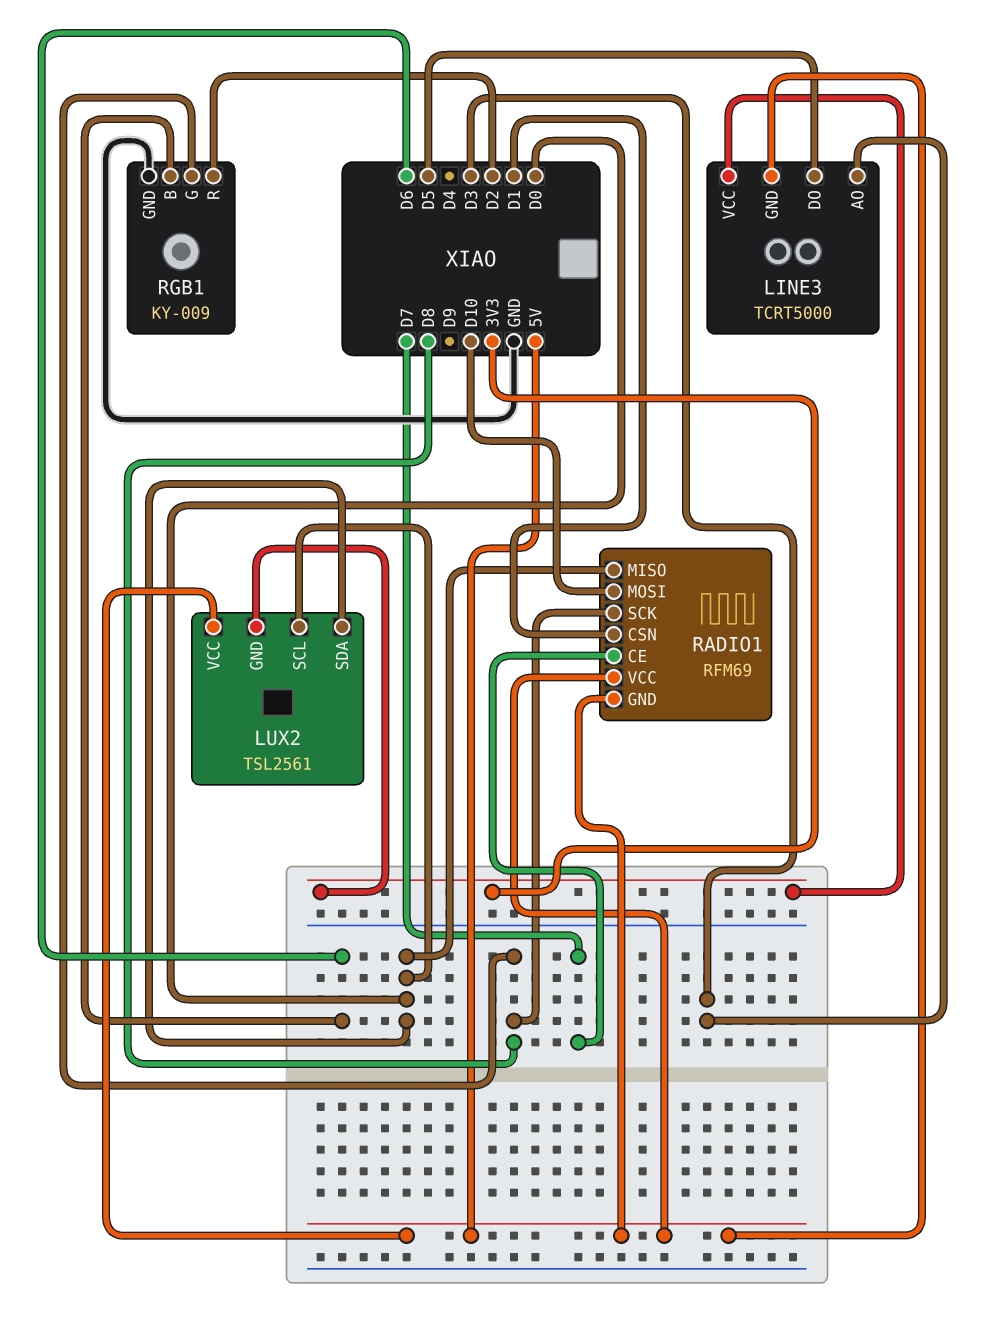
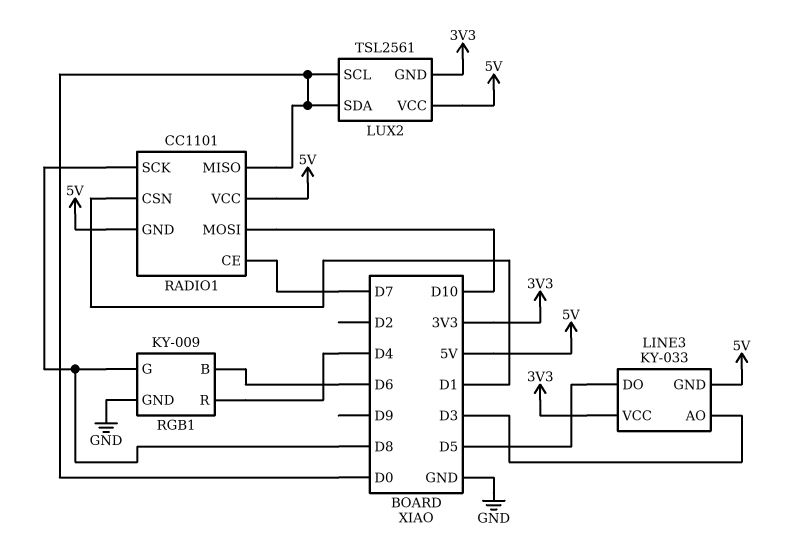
LINE3: TCRT5000 -> KY-033
RADIO1: RFM69 -> CC1101
RGB1 pin R: D2 -> D4

